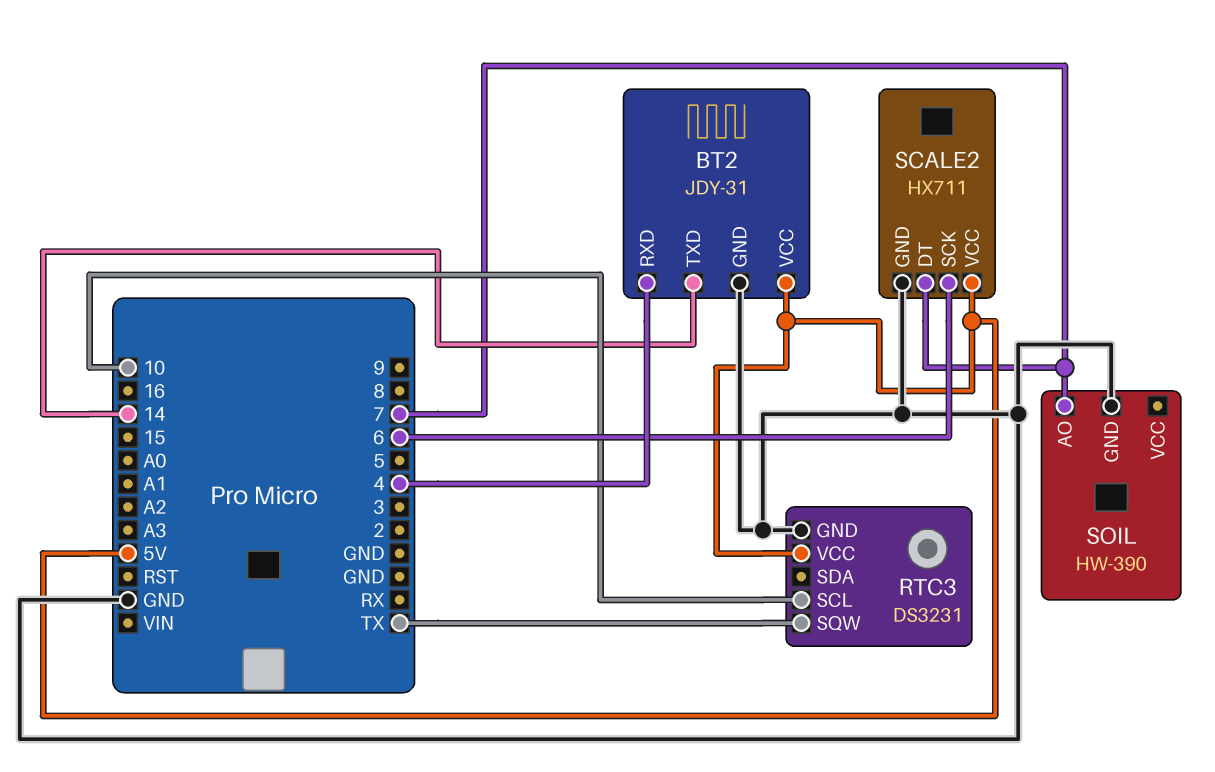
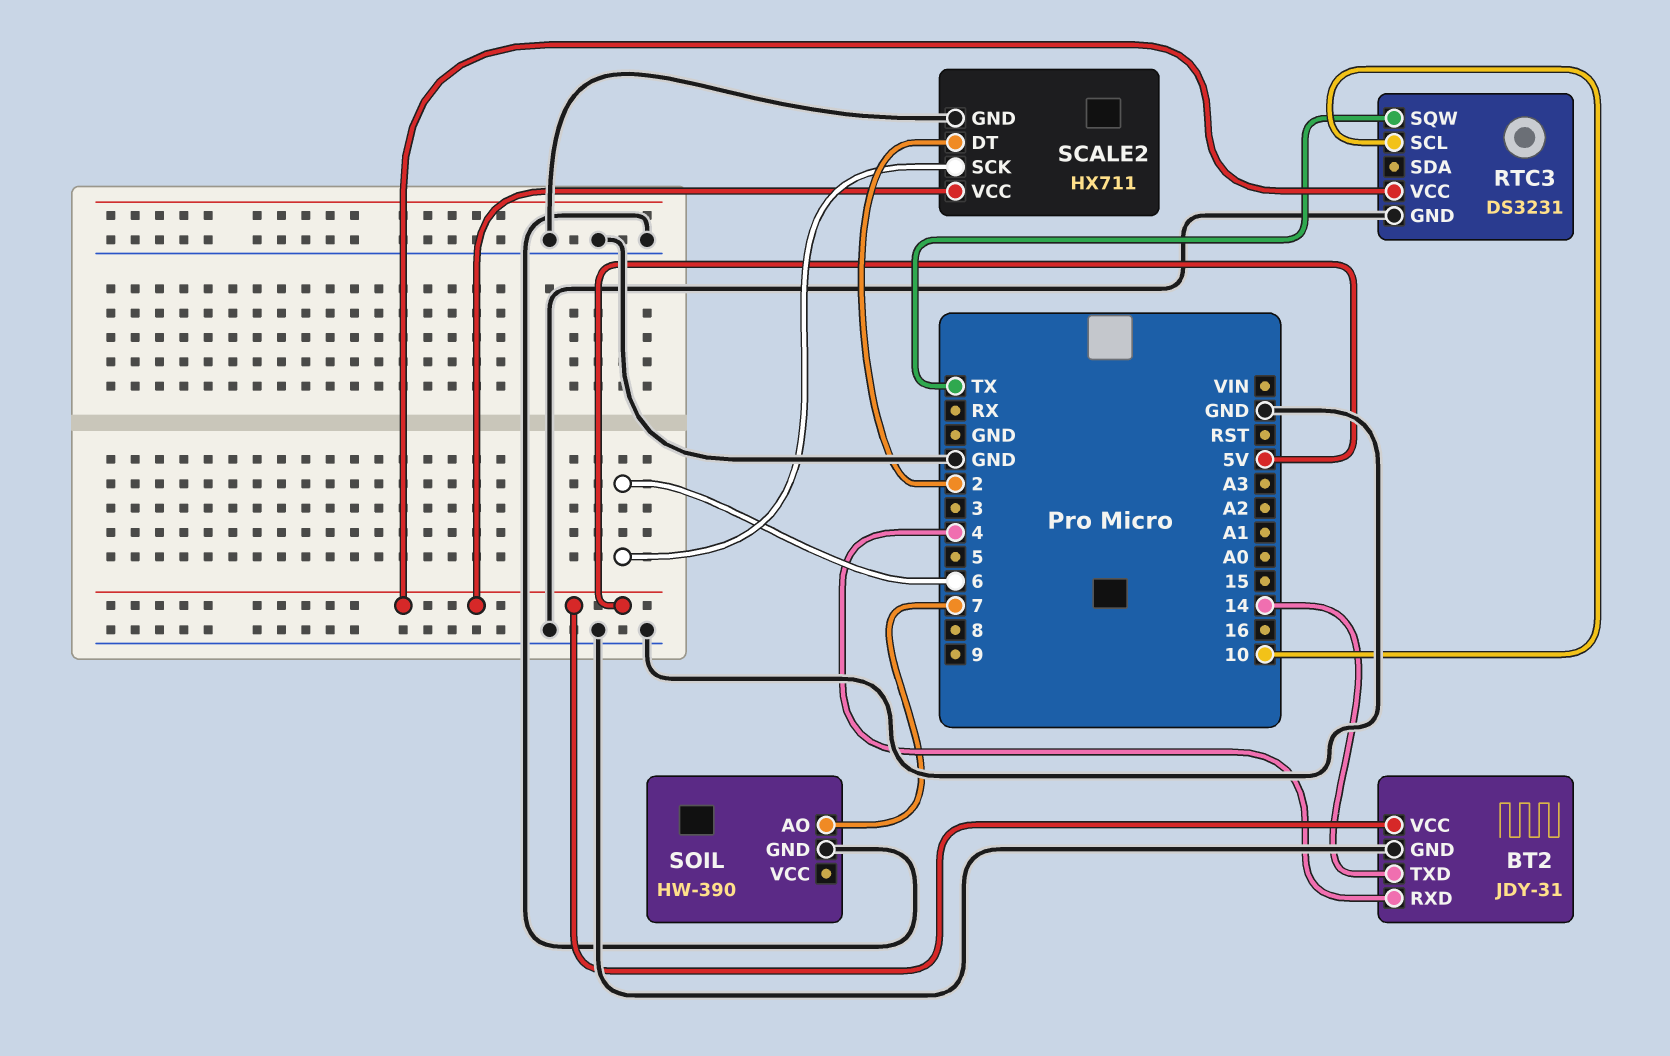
SCALE2 pin DT: 7 -> 2

